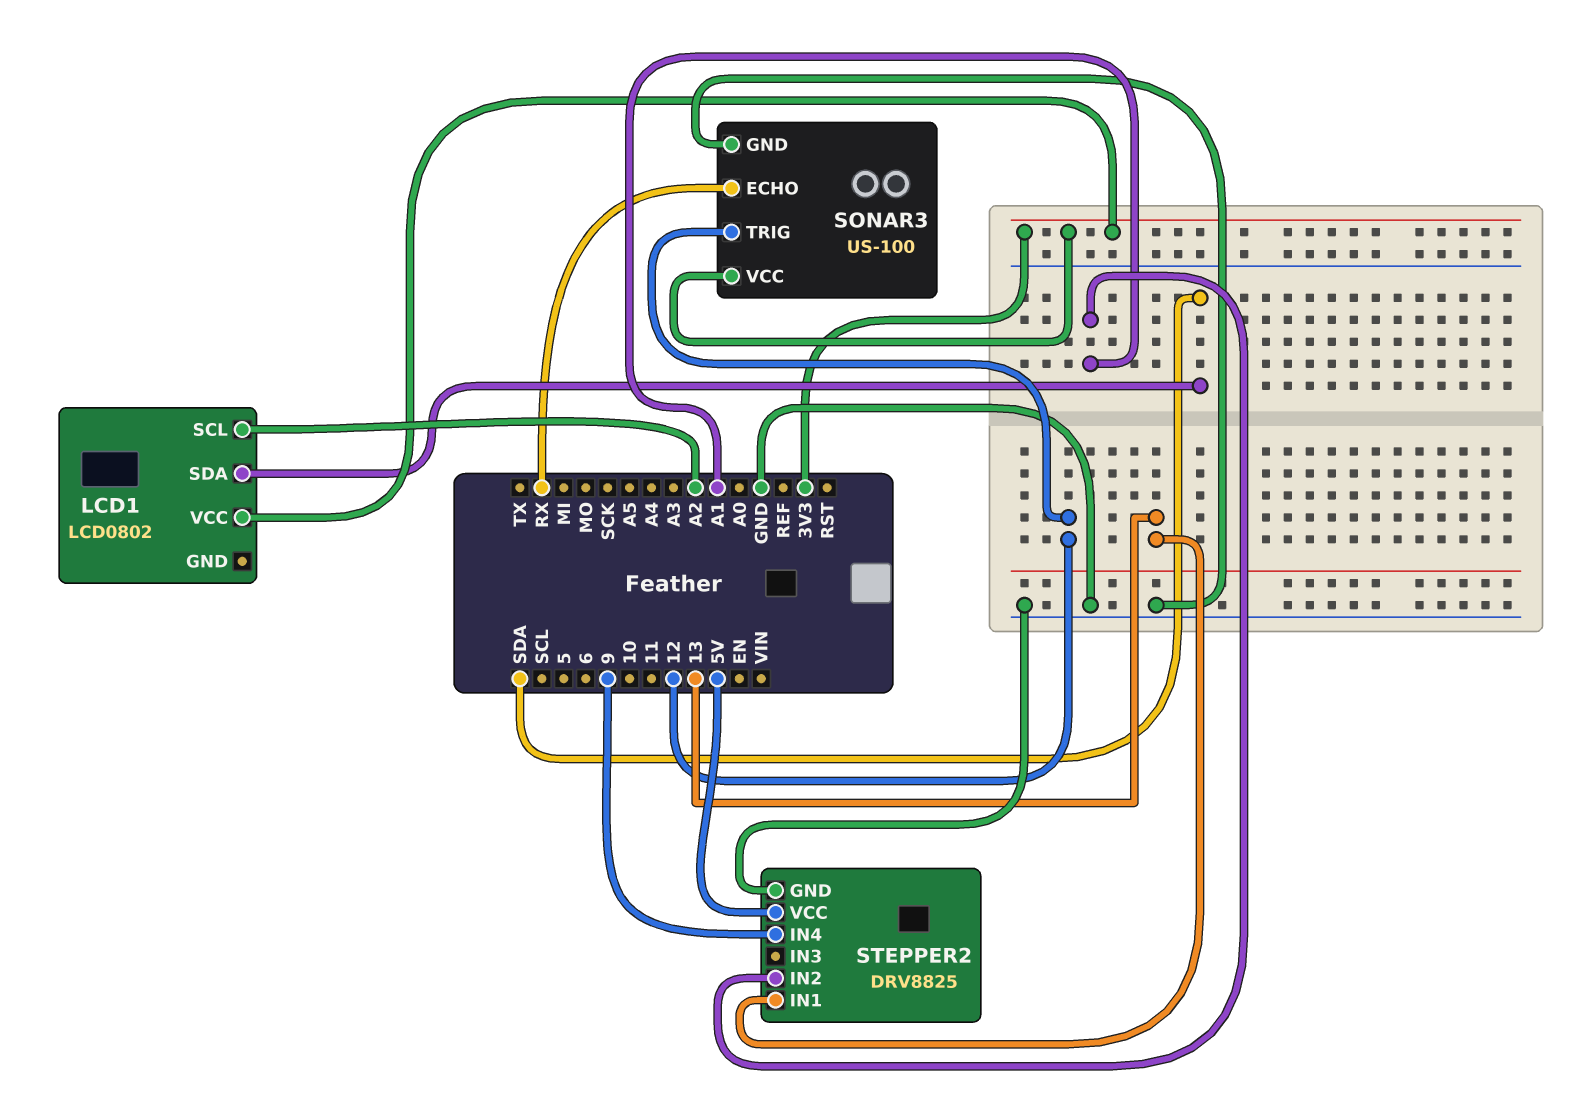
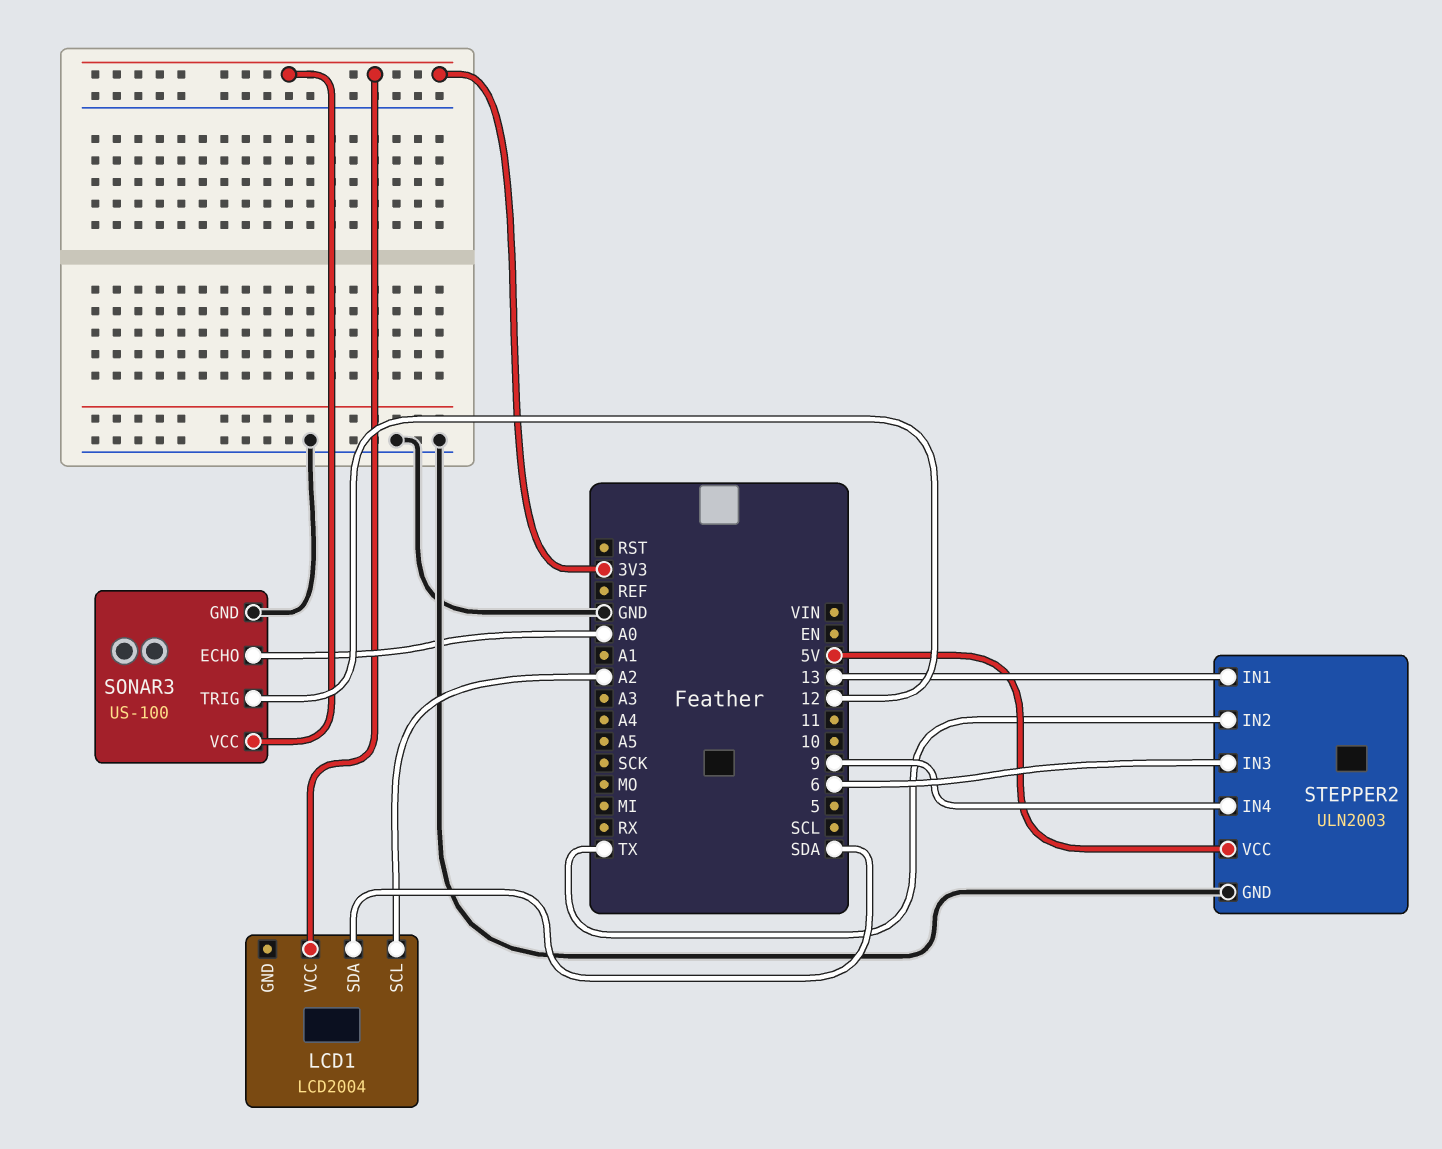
LCD1: LCD0802 -> LCD2004
SONAR3 pin ECHO: RX -> A0
STEPPER2: DRV8825 -> ULN2003
STEPPER2 pin IN2: A1 -> TX
STEPPER2 pin IN3: none -> 6

